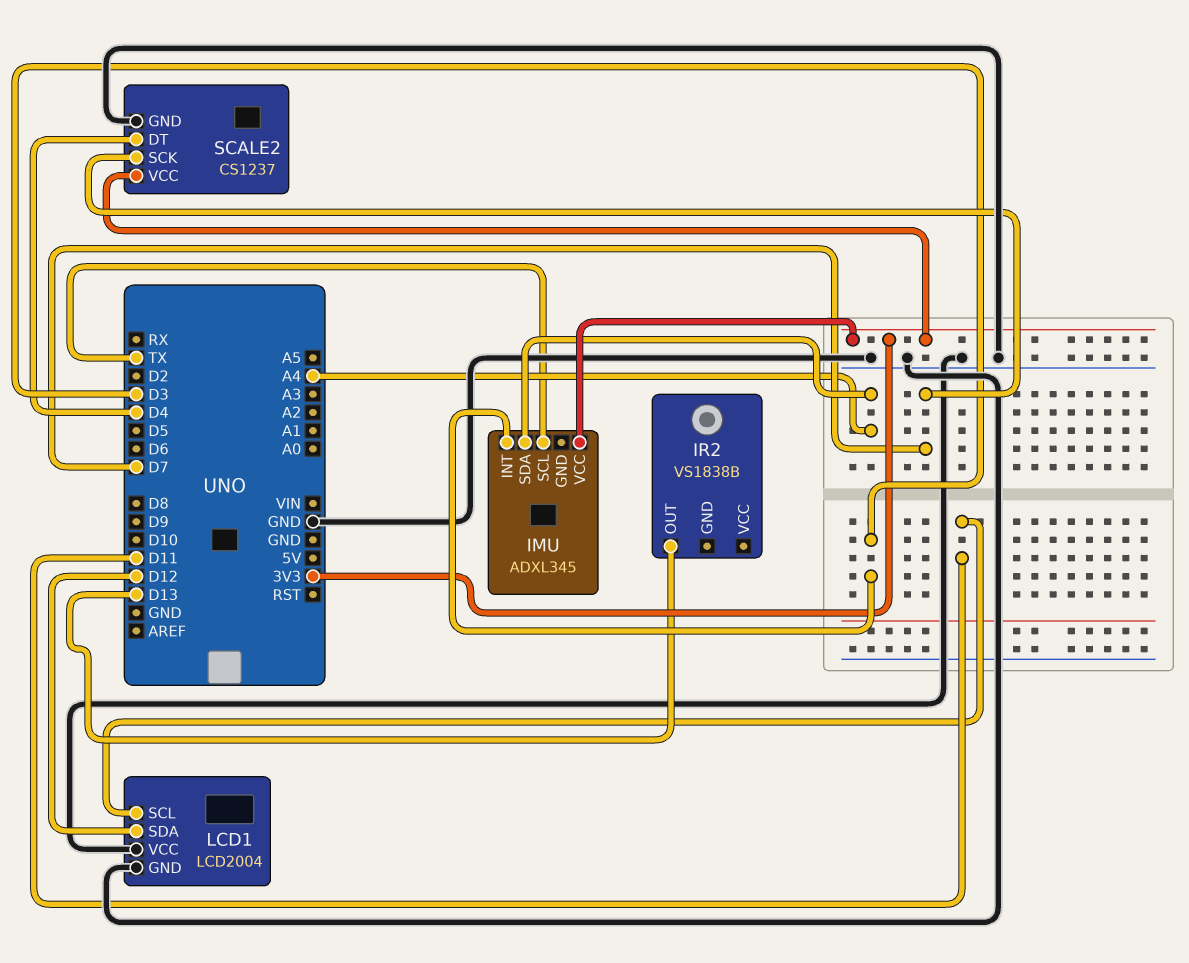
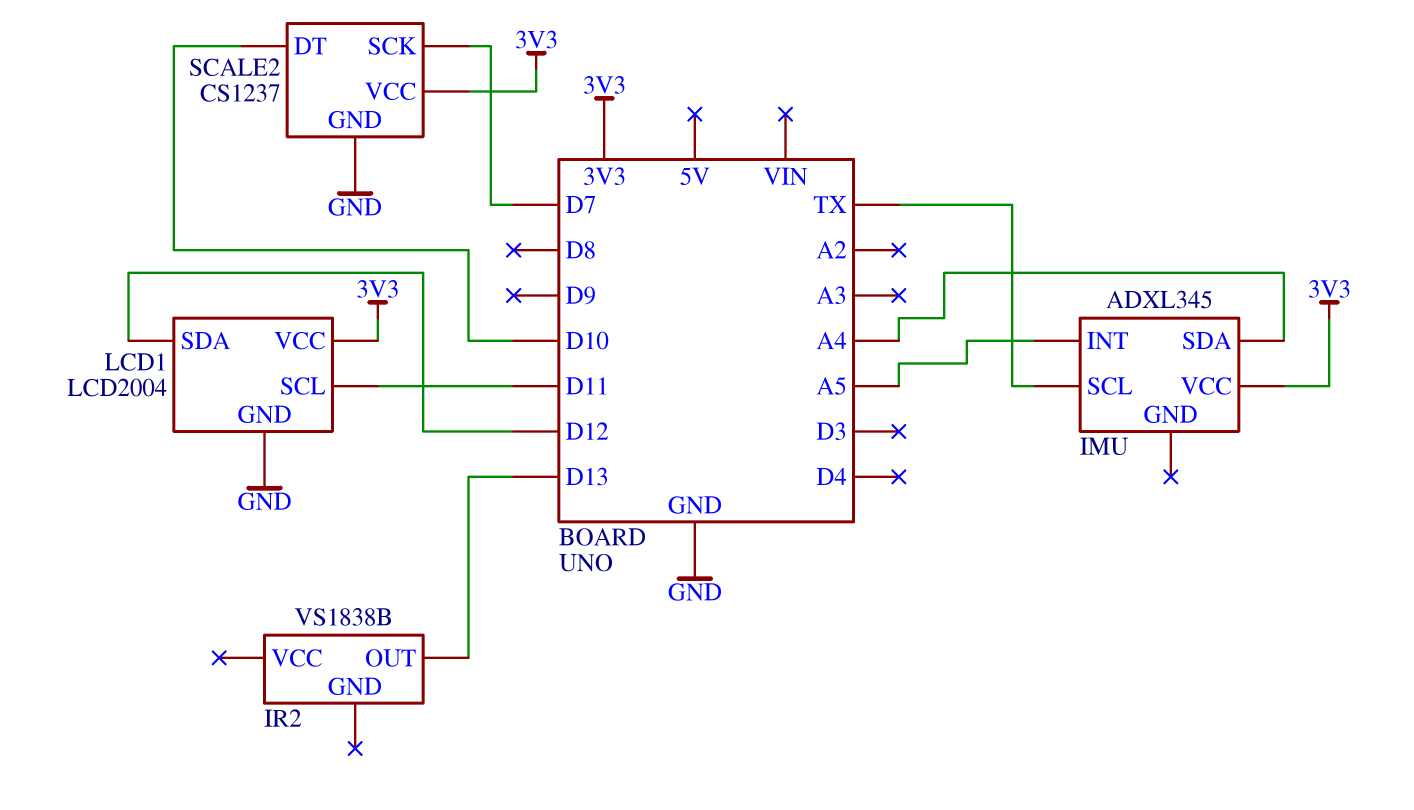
IMU pin INT: D3 -> A5
LCD1 pin VCC: GND -> 3V3
SCALE2 pin DT: D4 -> D10

